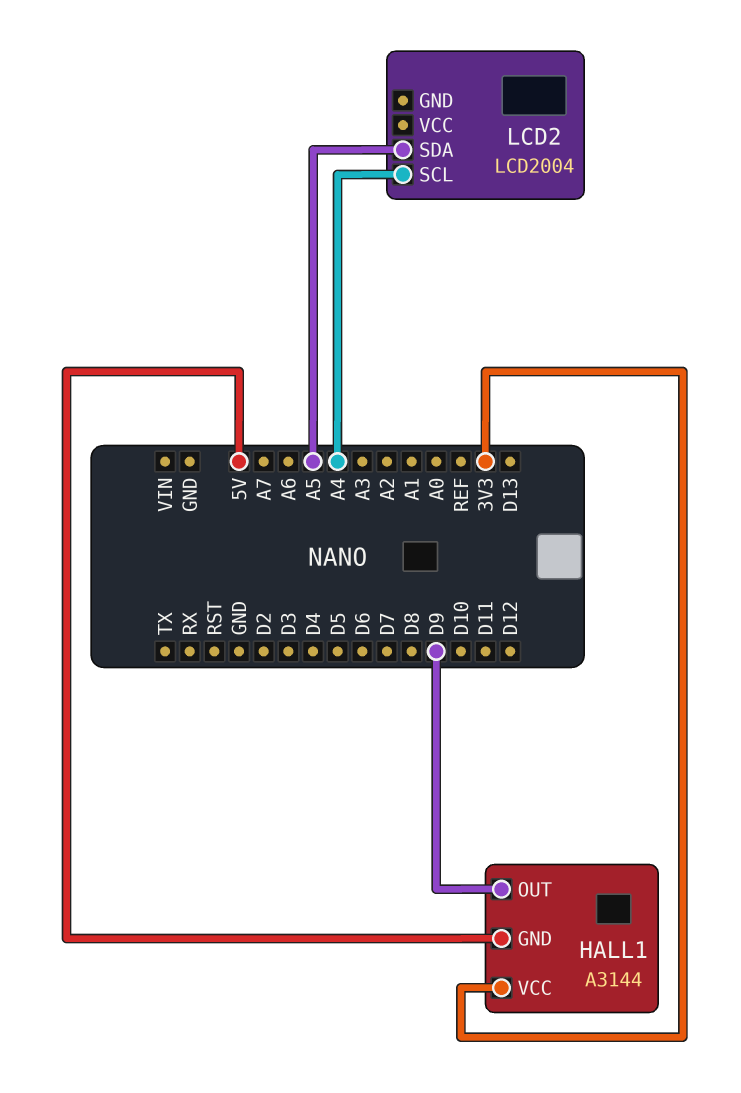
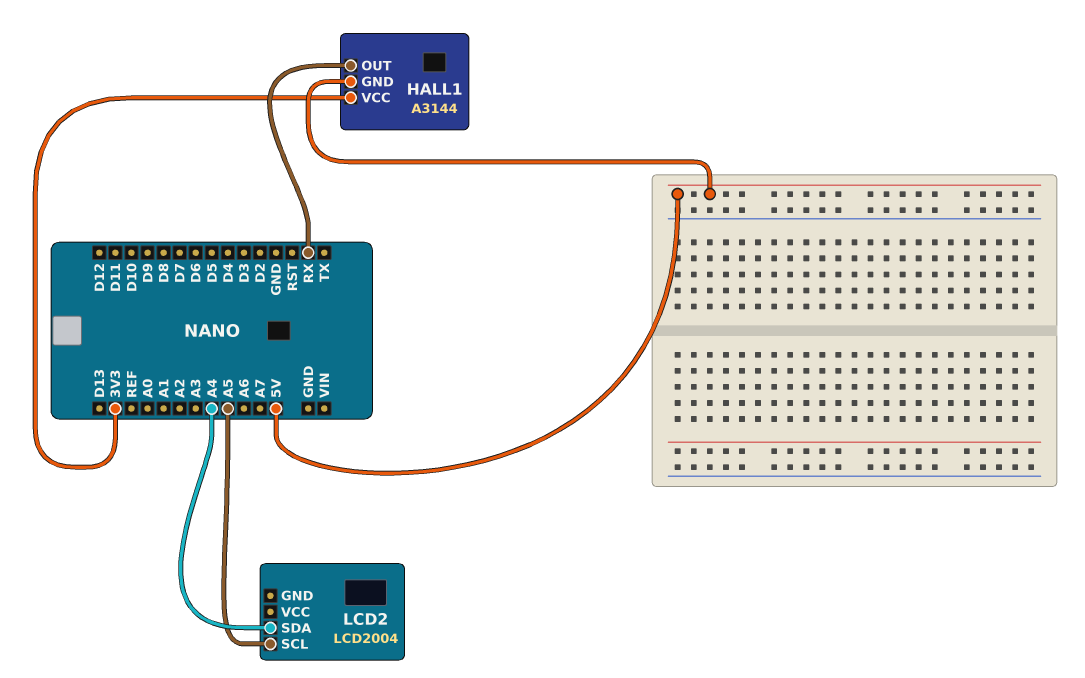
HALL1 pin OUT: D9 -> RX
LCD2 pin SCL: A4 -> A5
LCD2 pin SDA: A5 -> A4

